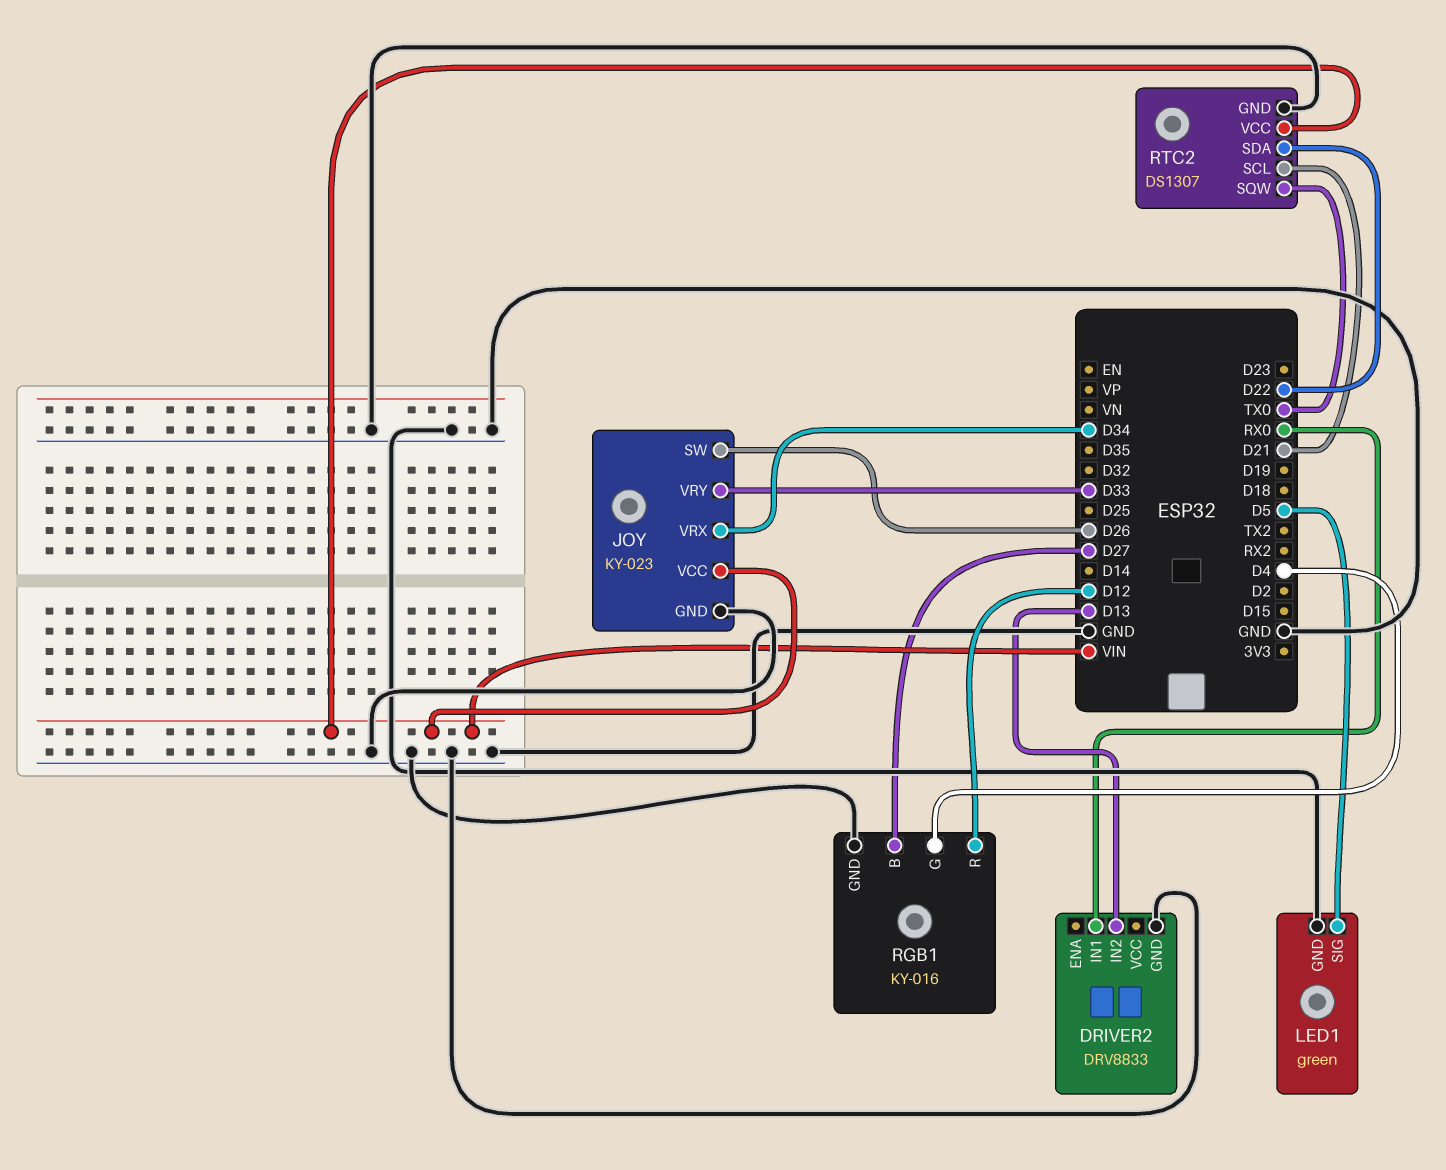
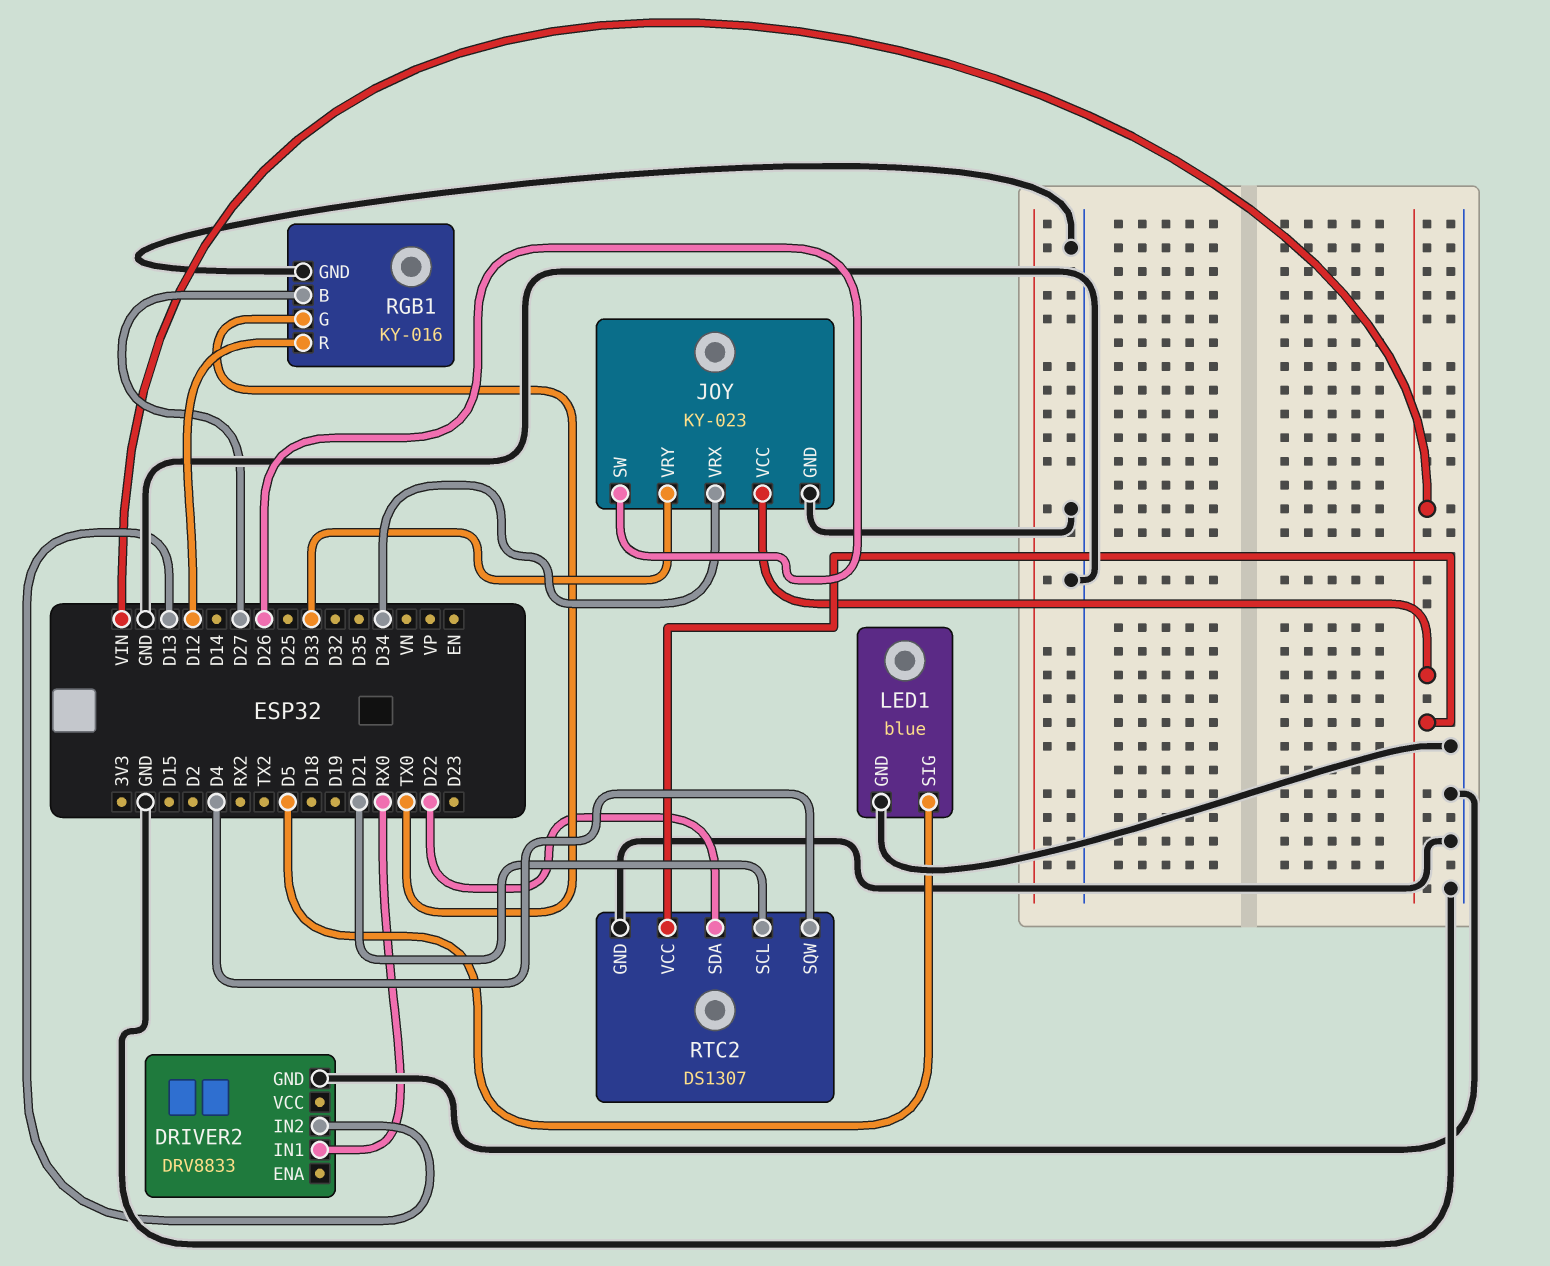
LED1: green -> blue
RGB1 pin G: D4 -> TX0
RTC2 pin SQW: TX0 -> D4

